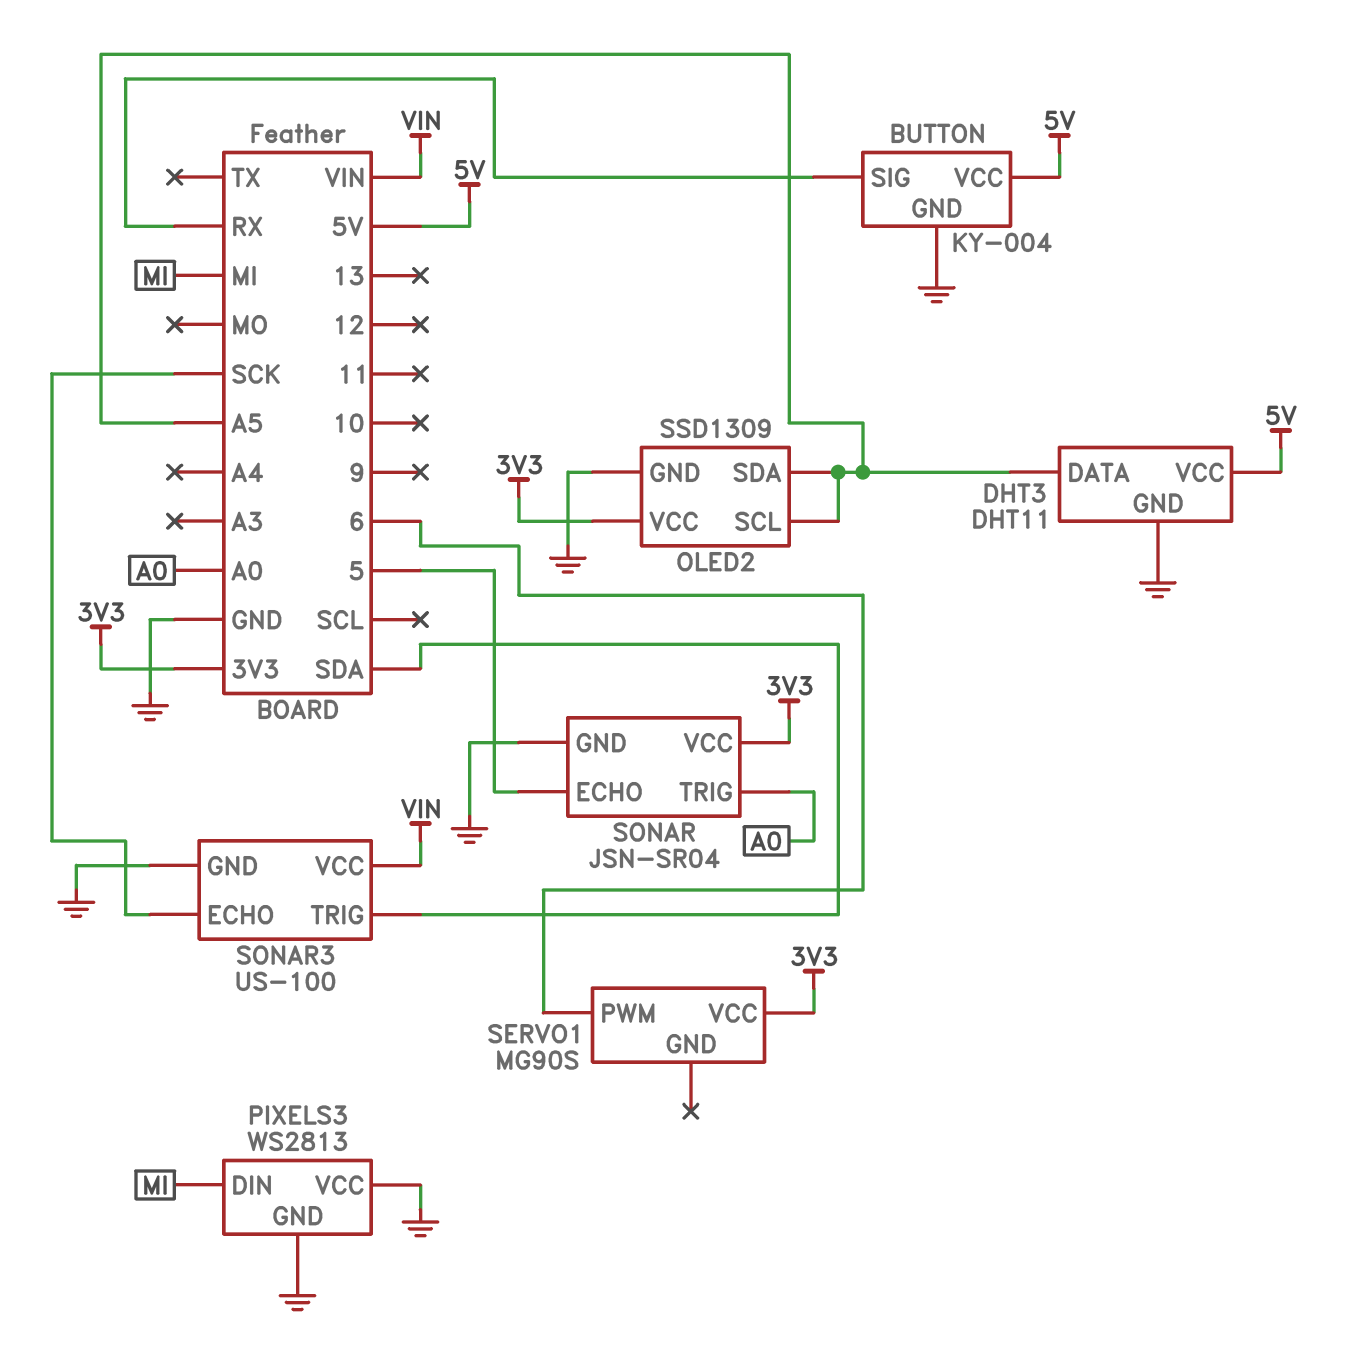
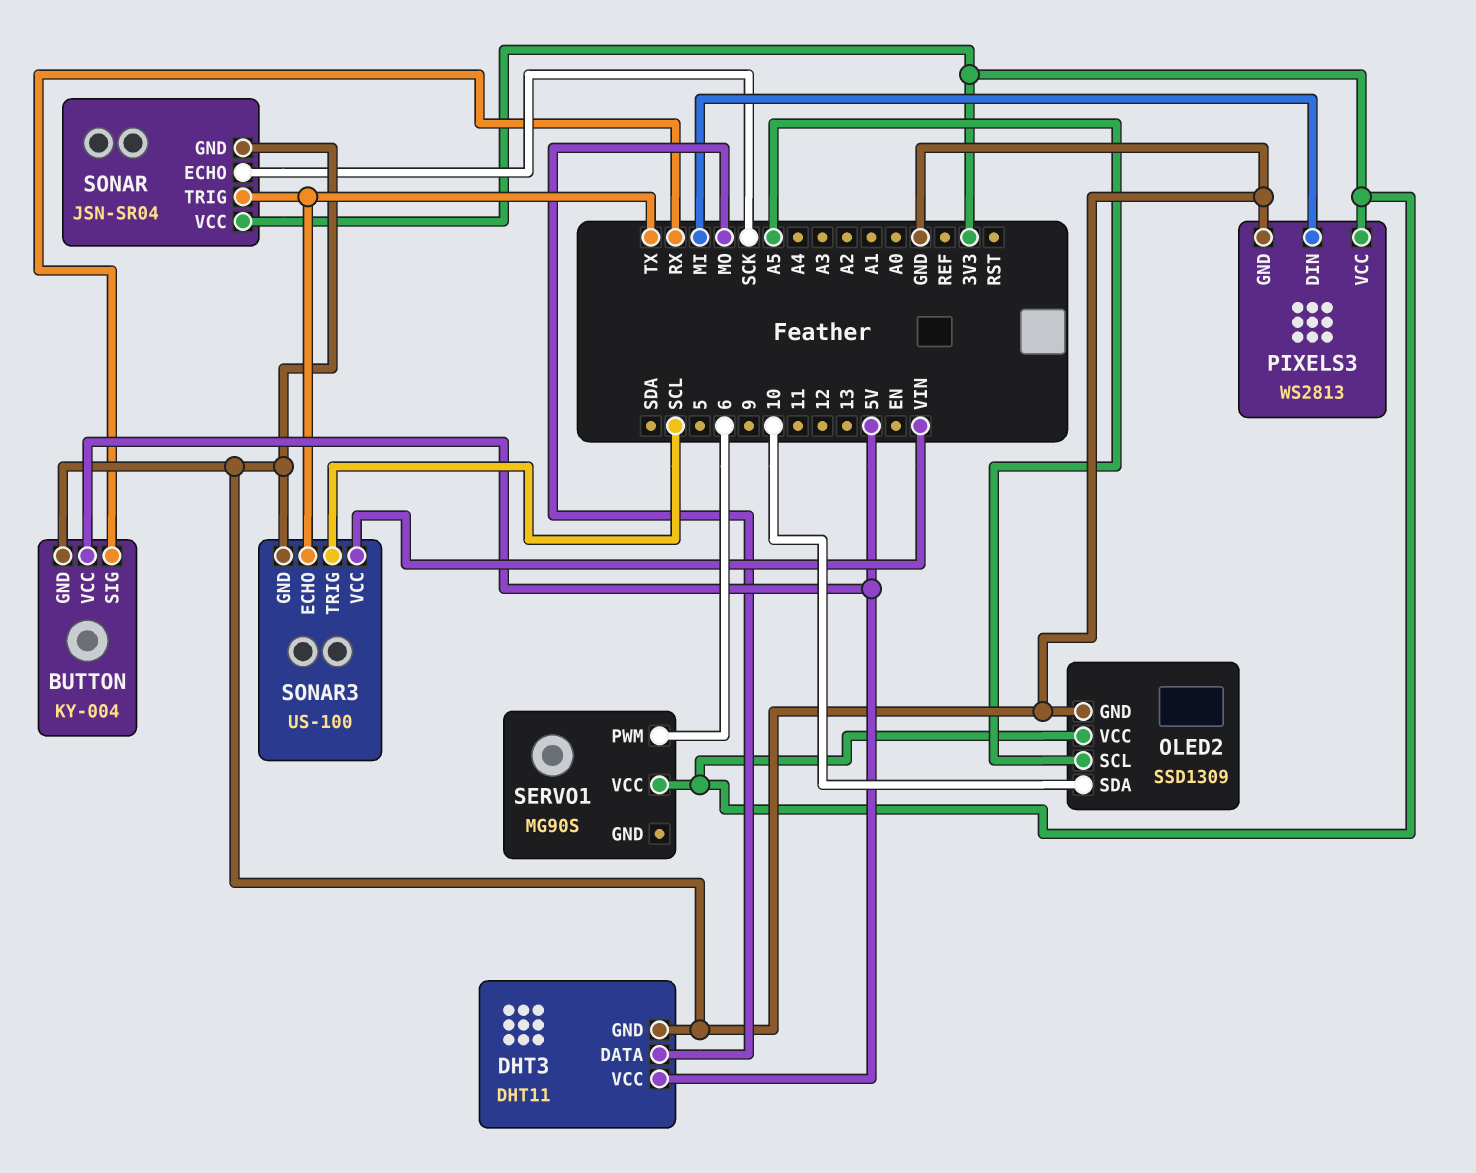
DHT3 pin DATA: A5 -> MO
OLED2 pin SDA: A5 -> 10
PIXELS3 pin VCC: GND -> 3V3
SONAR pin ECHO: 5 -> SCK
SONAR pin TRIG: A0 -> TX
SONAR3 pin ECHO: SCK -> TX
SONAR3 pin TRIG: SDA -> SCL

